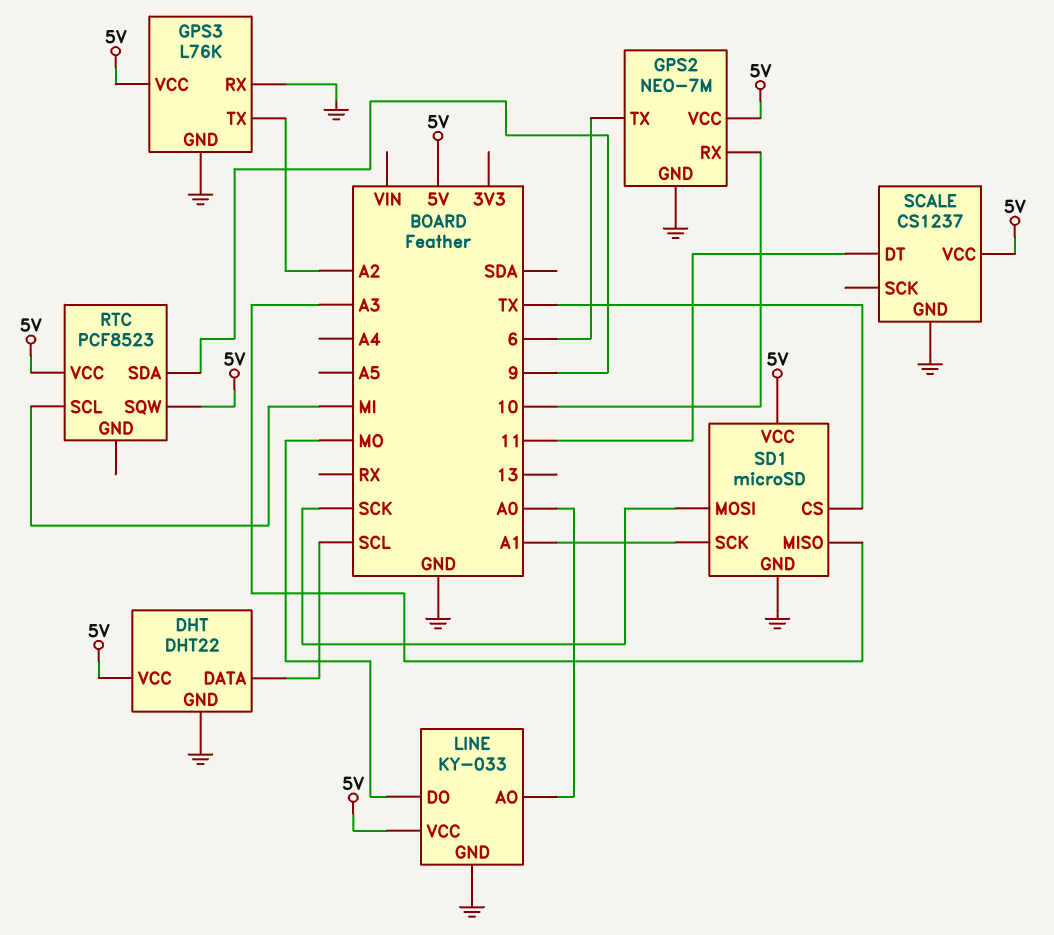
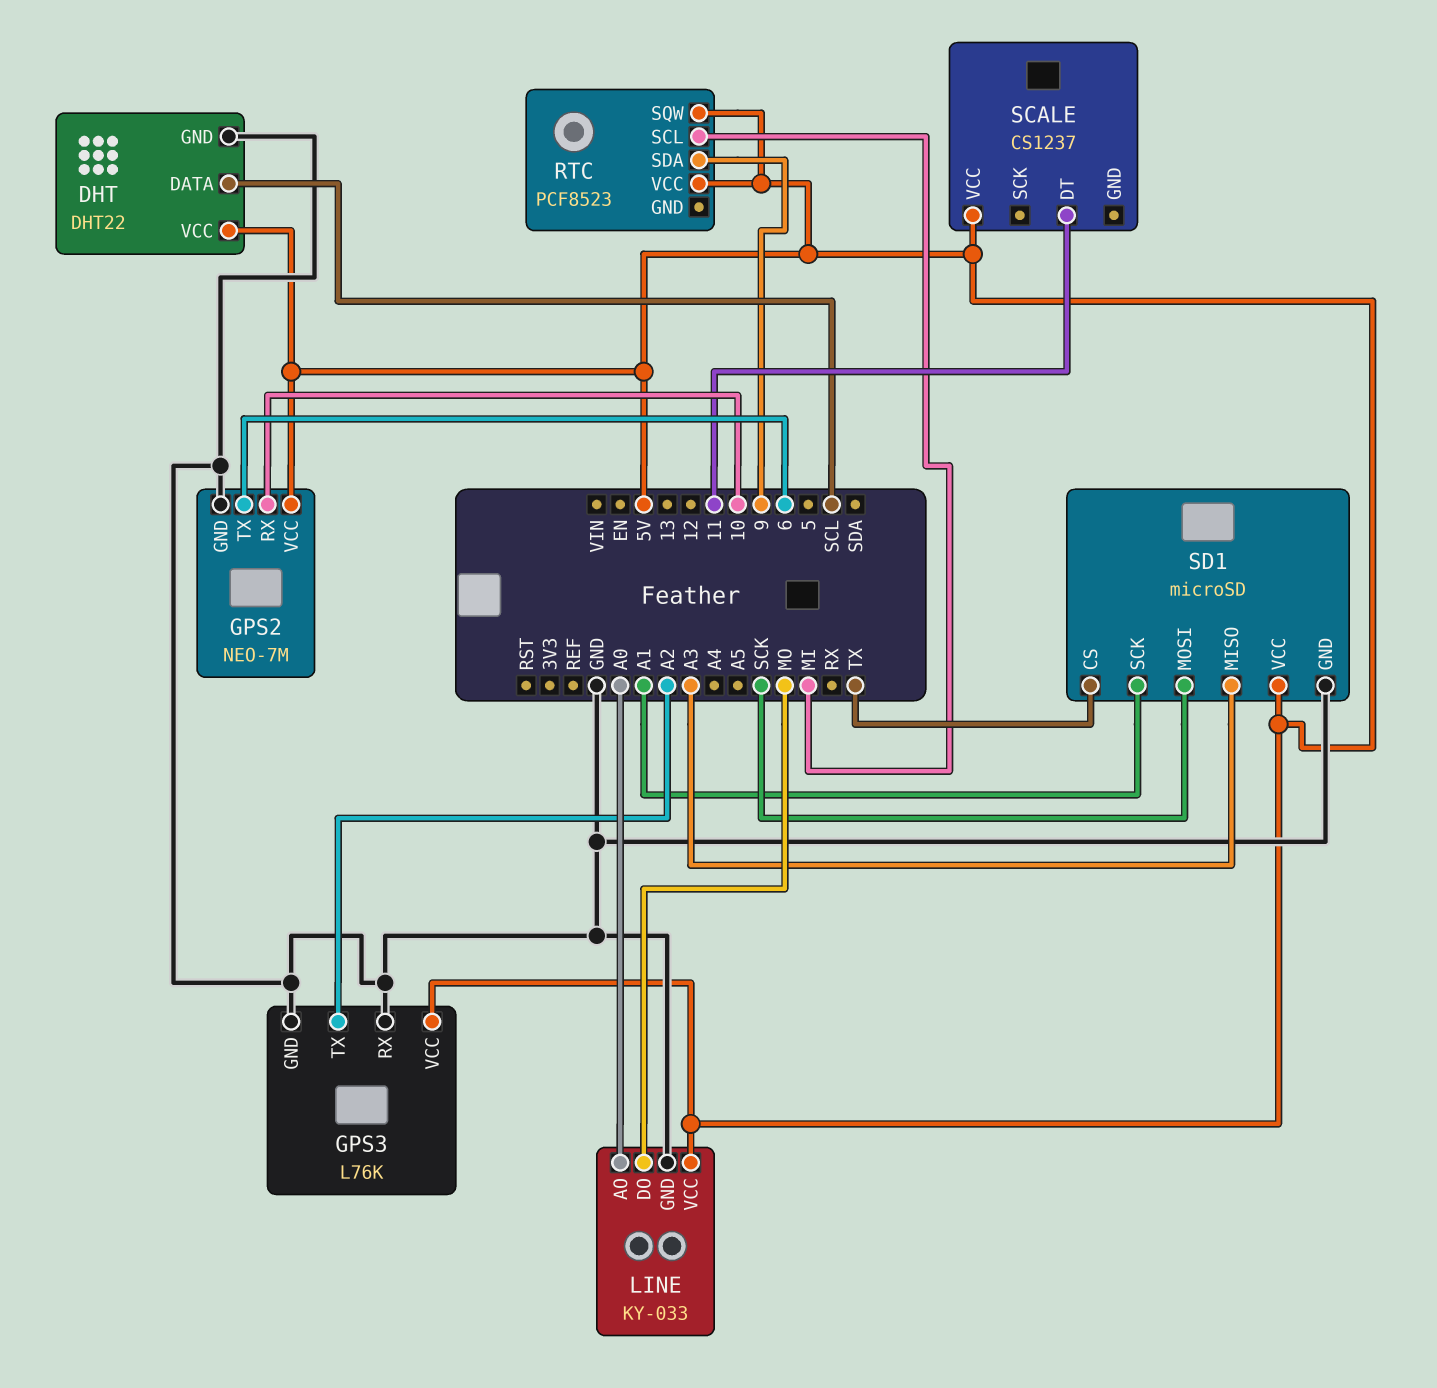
SCALE pin GND: GND -> none

